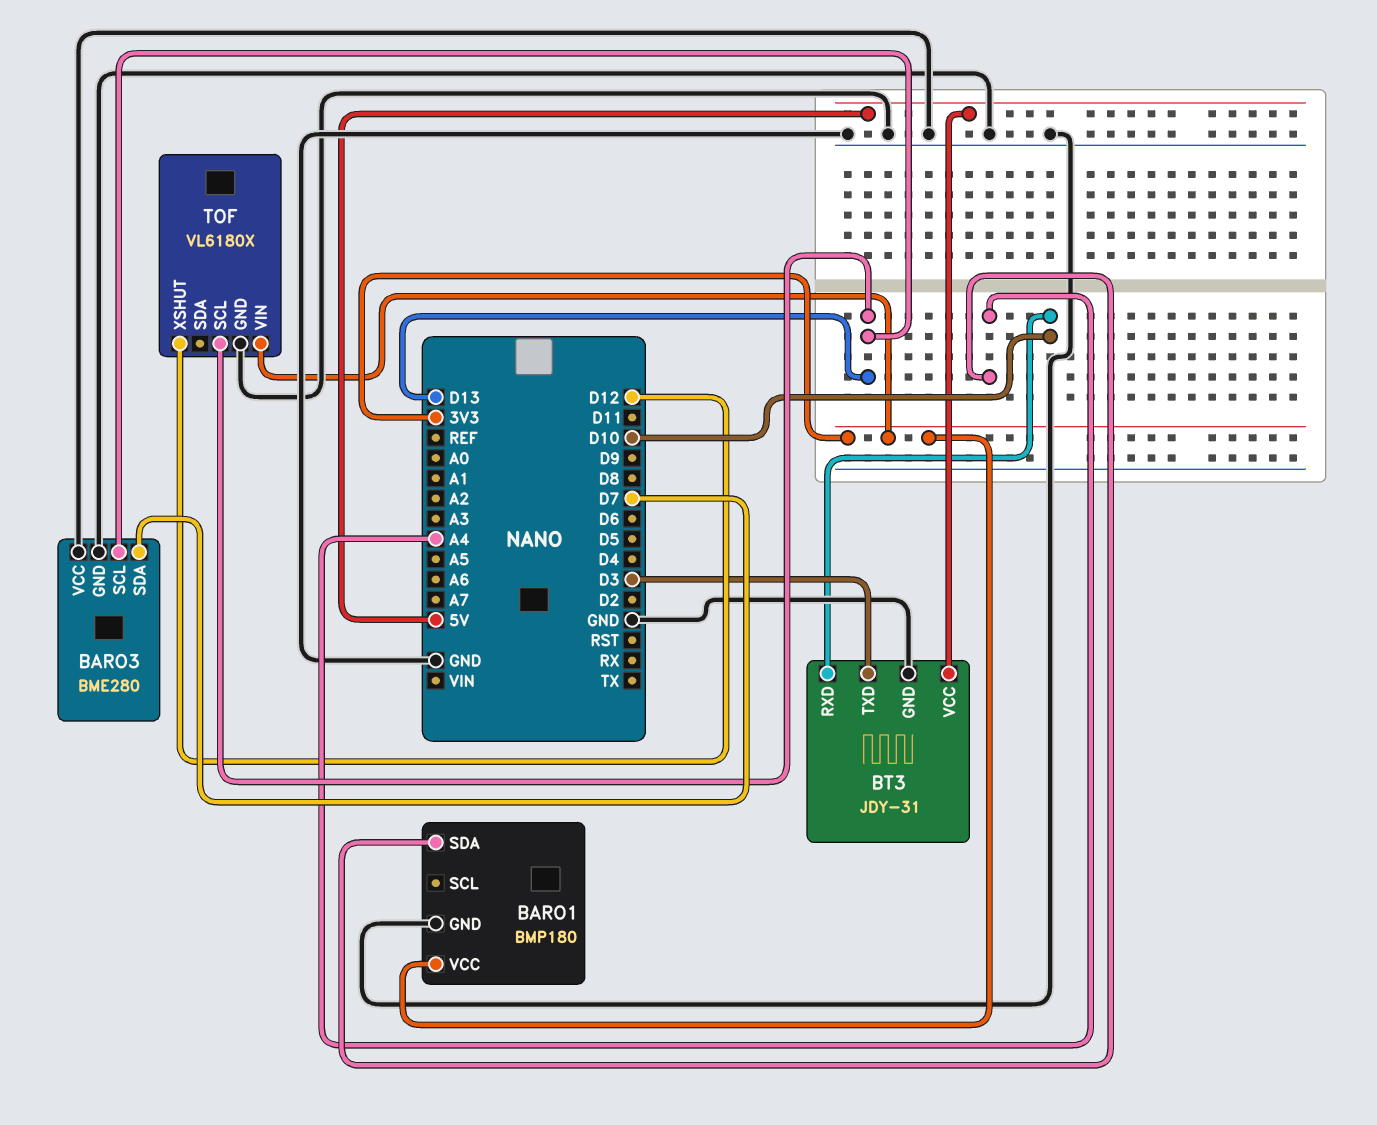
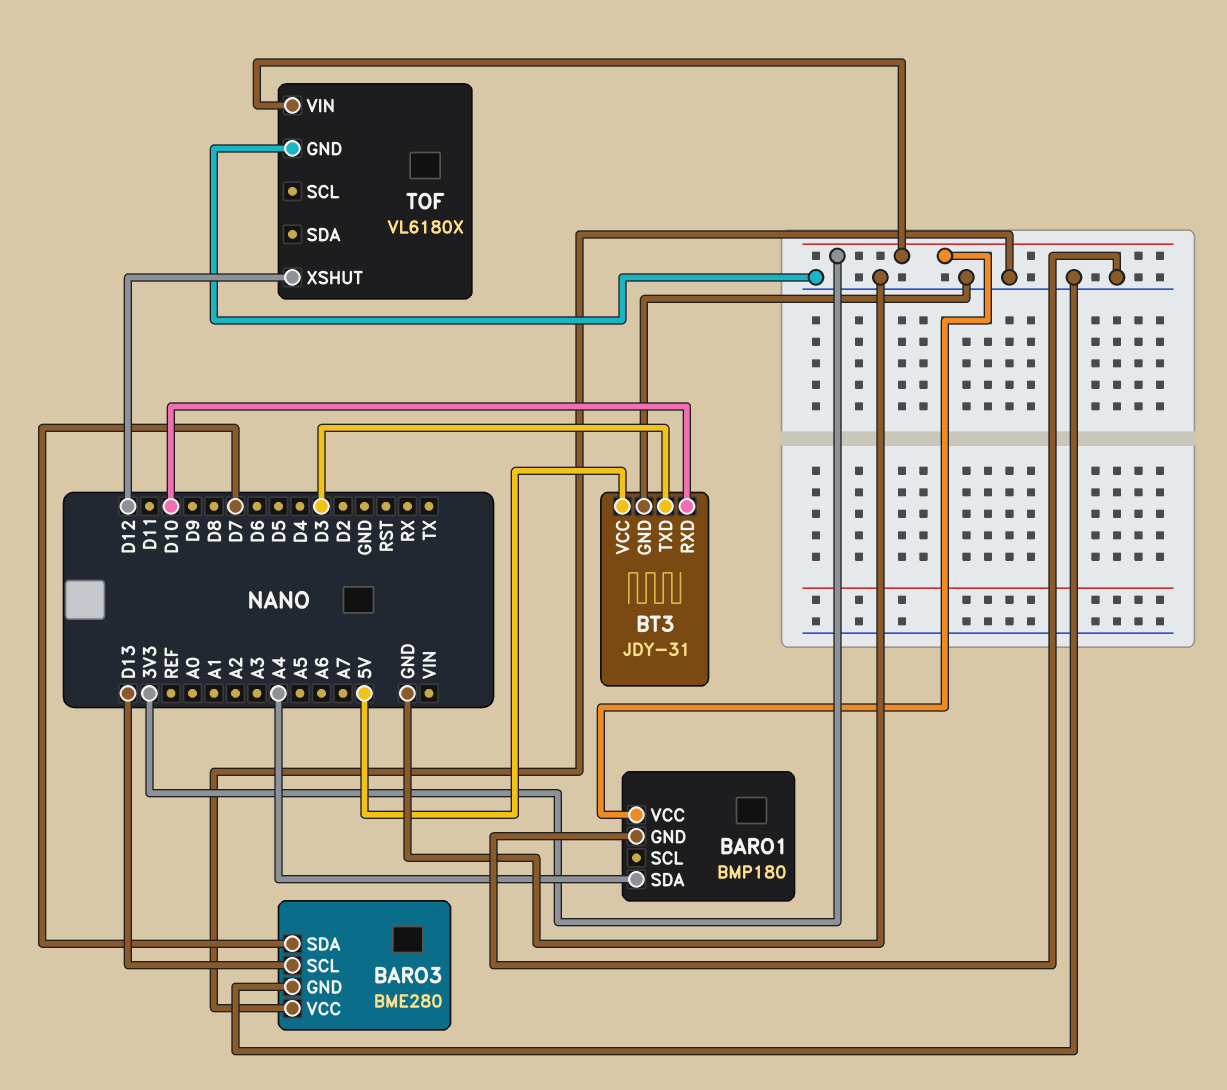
TOF pin SCL: D13 -> none

